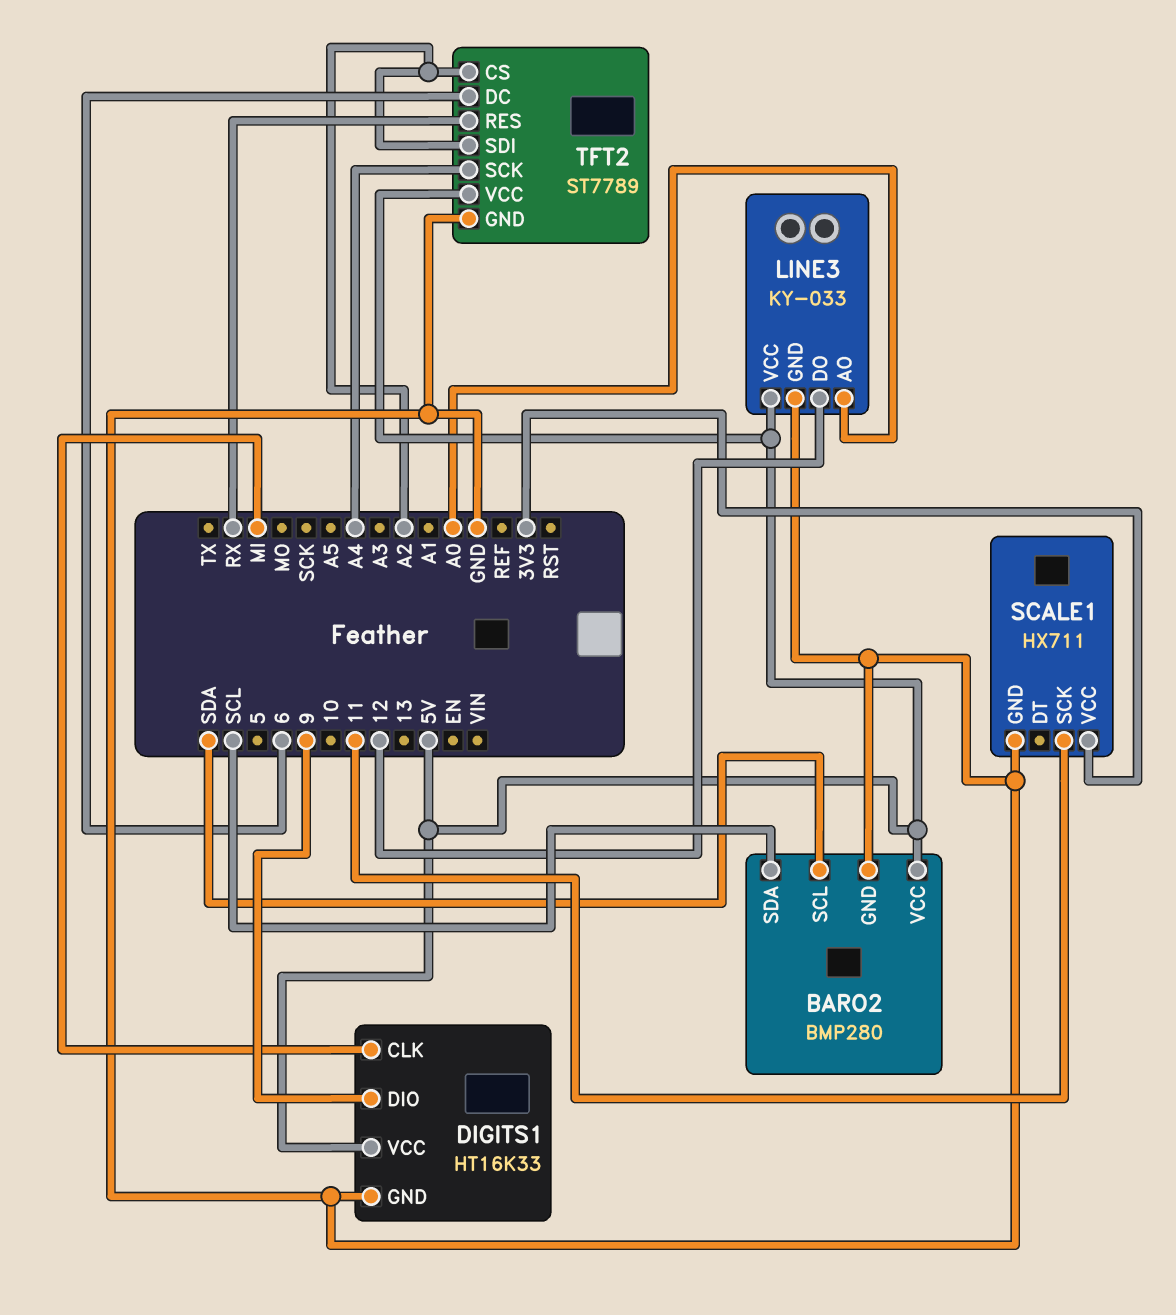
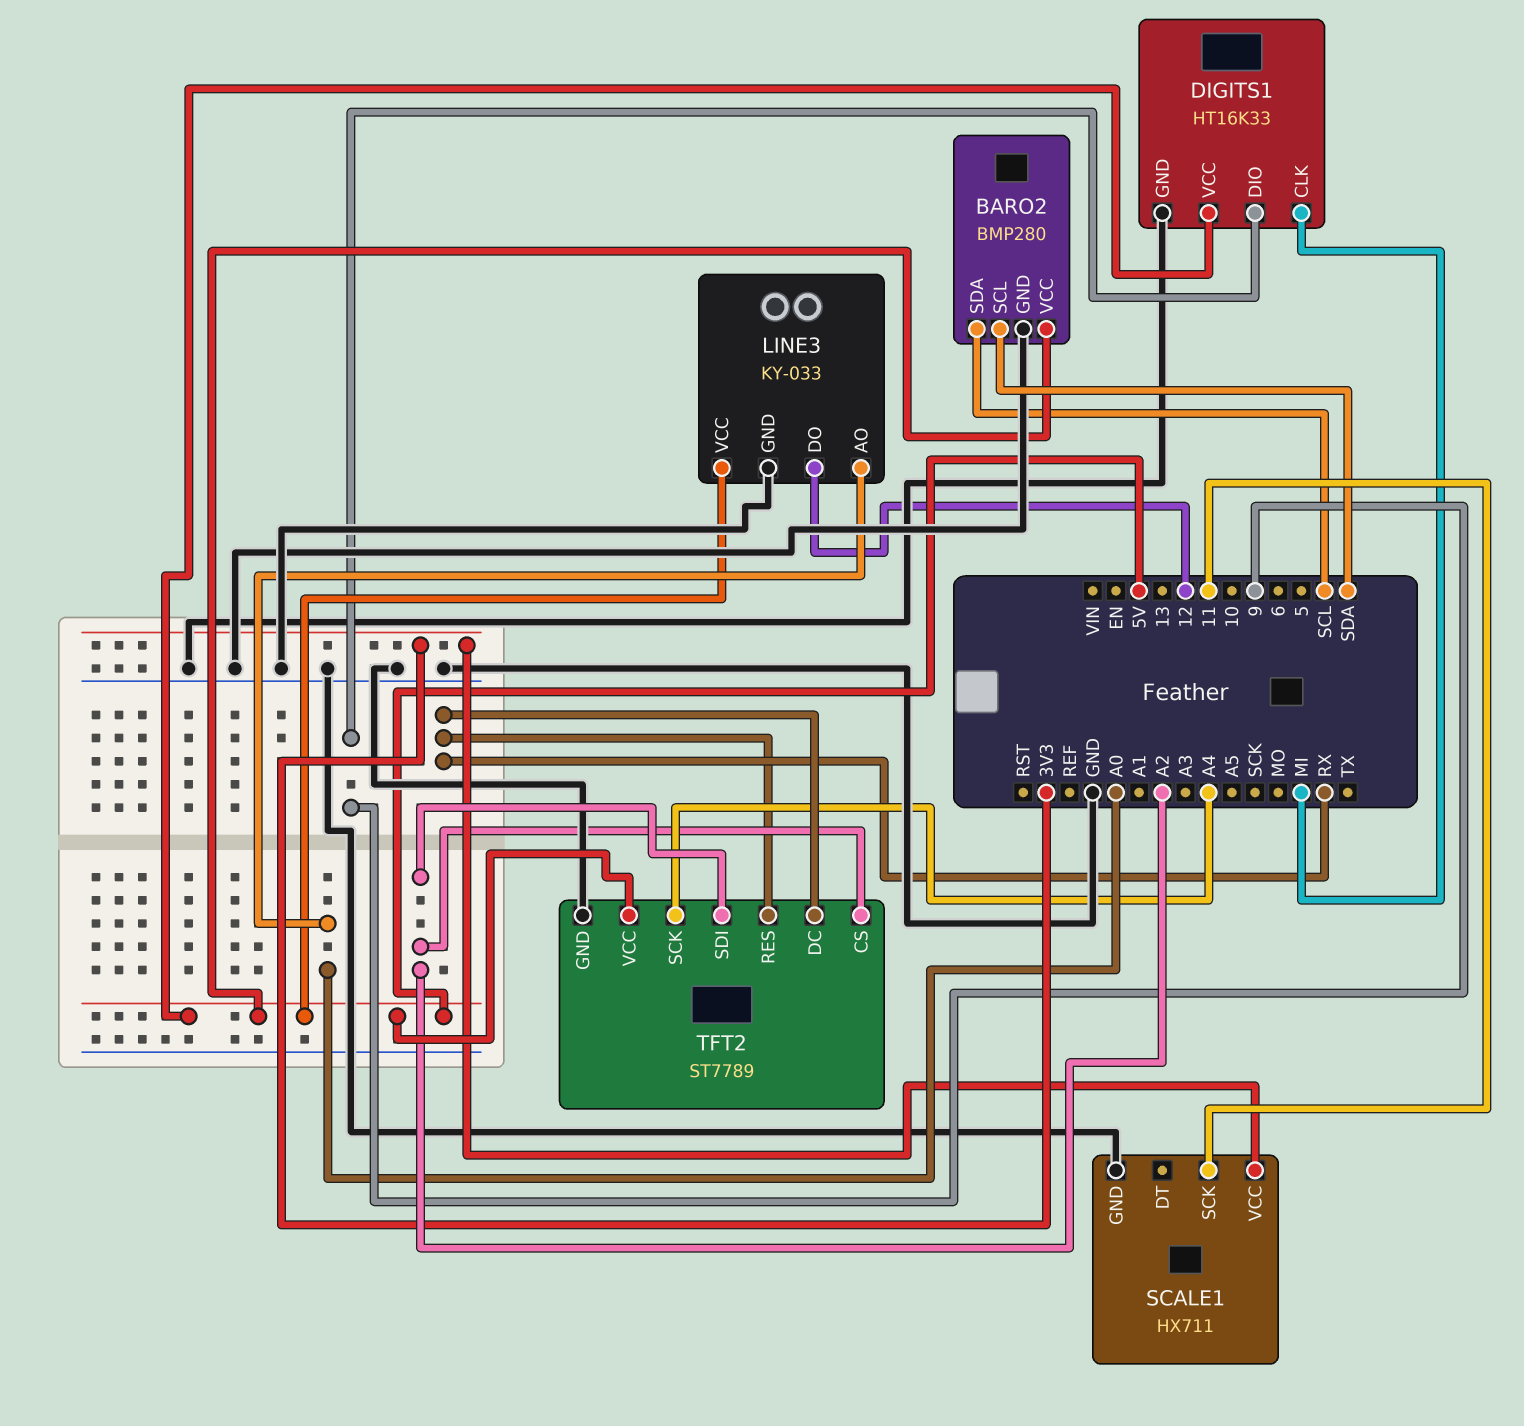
TFT2 pin DC: 6 -> RX

